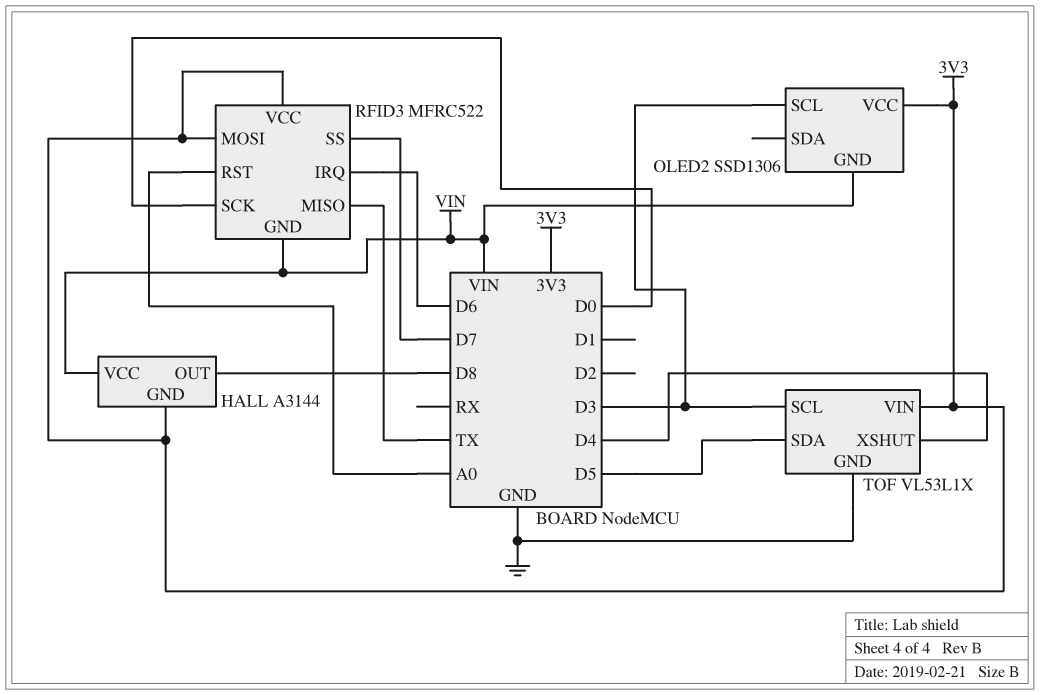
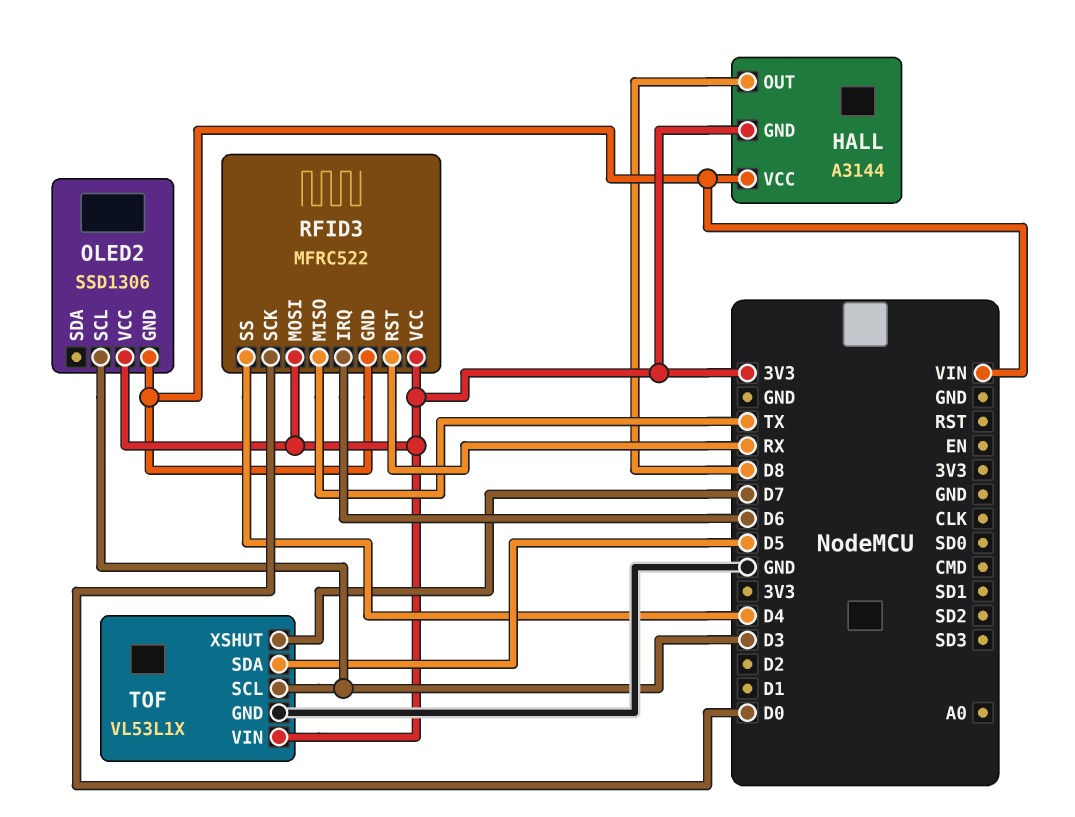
RFID3 pin RST: A0 -> RX
RFID3 pin SS: D7 -> D4
TOF pin XSHUT: D4 -> D7

